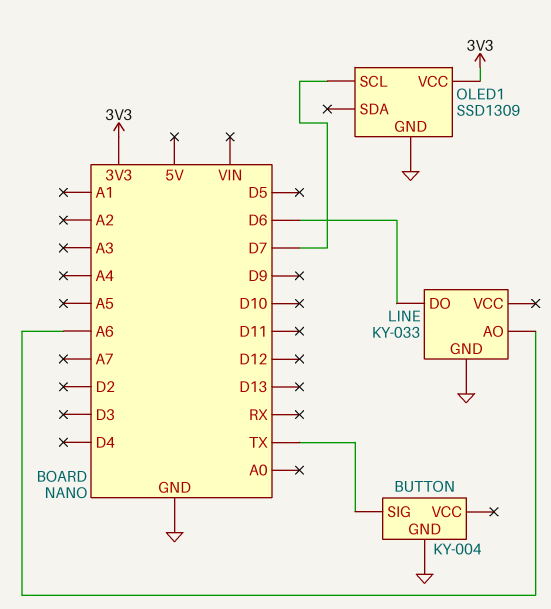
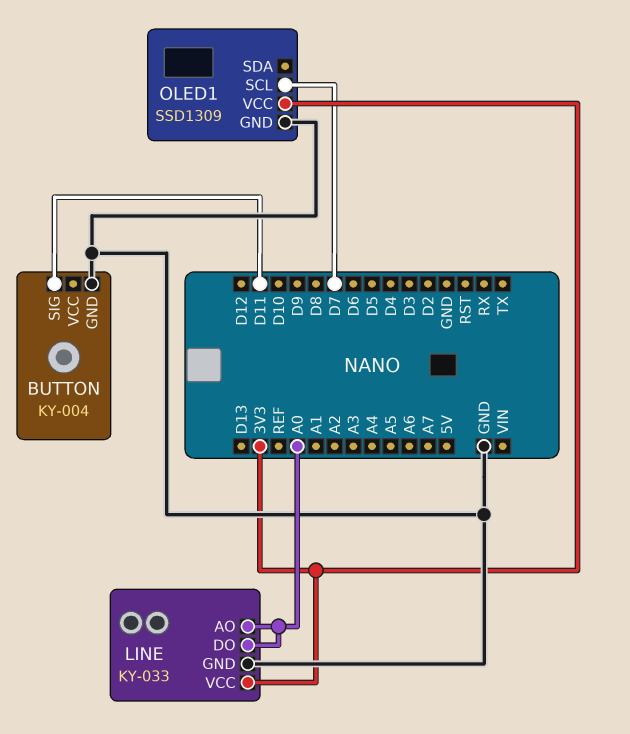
BUTTON pin SIG: TX -> D11
LINE pin AO: A6 -> A0
LINE pin DO: D6 -> A0
LINE pin VCC: none -> 3V3

